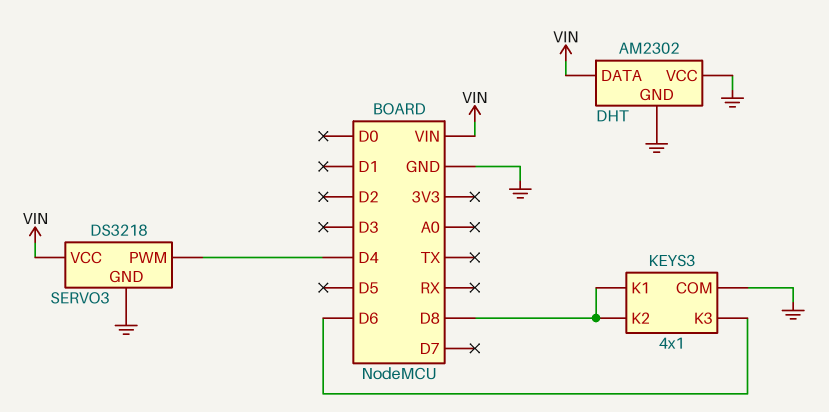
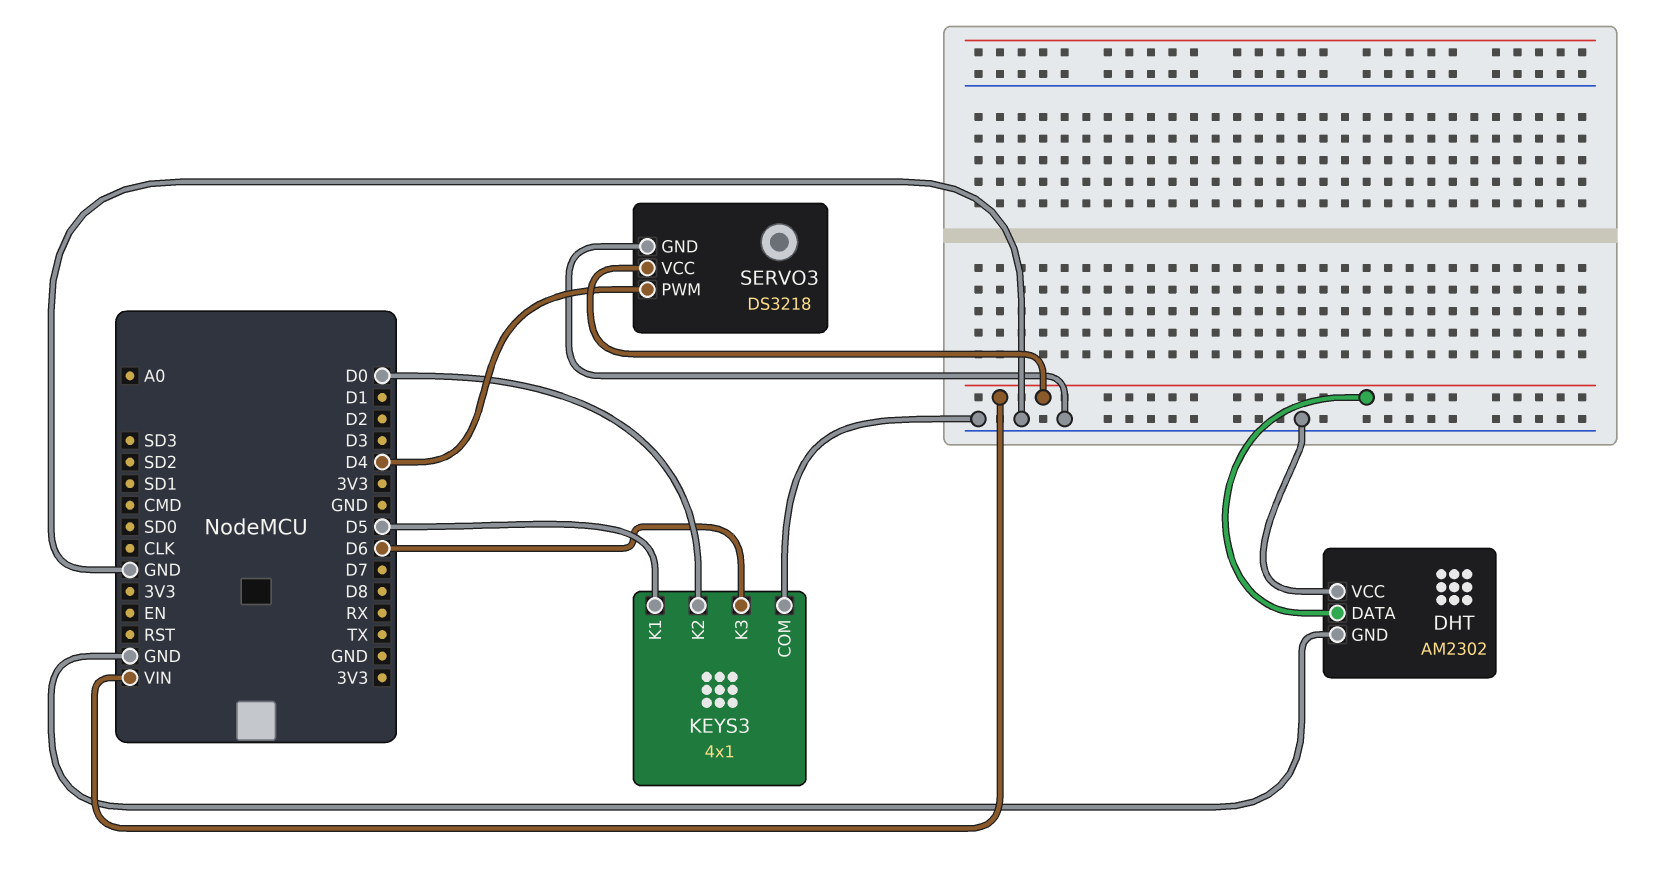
KEYS3 pin K1: D8 -> D5
KEYS3 pin K2: D8 -> D0

